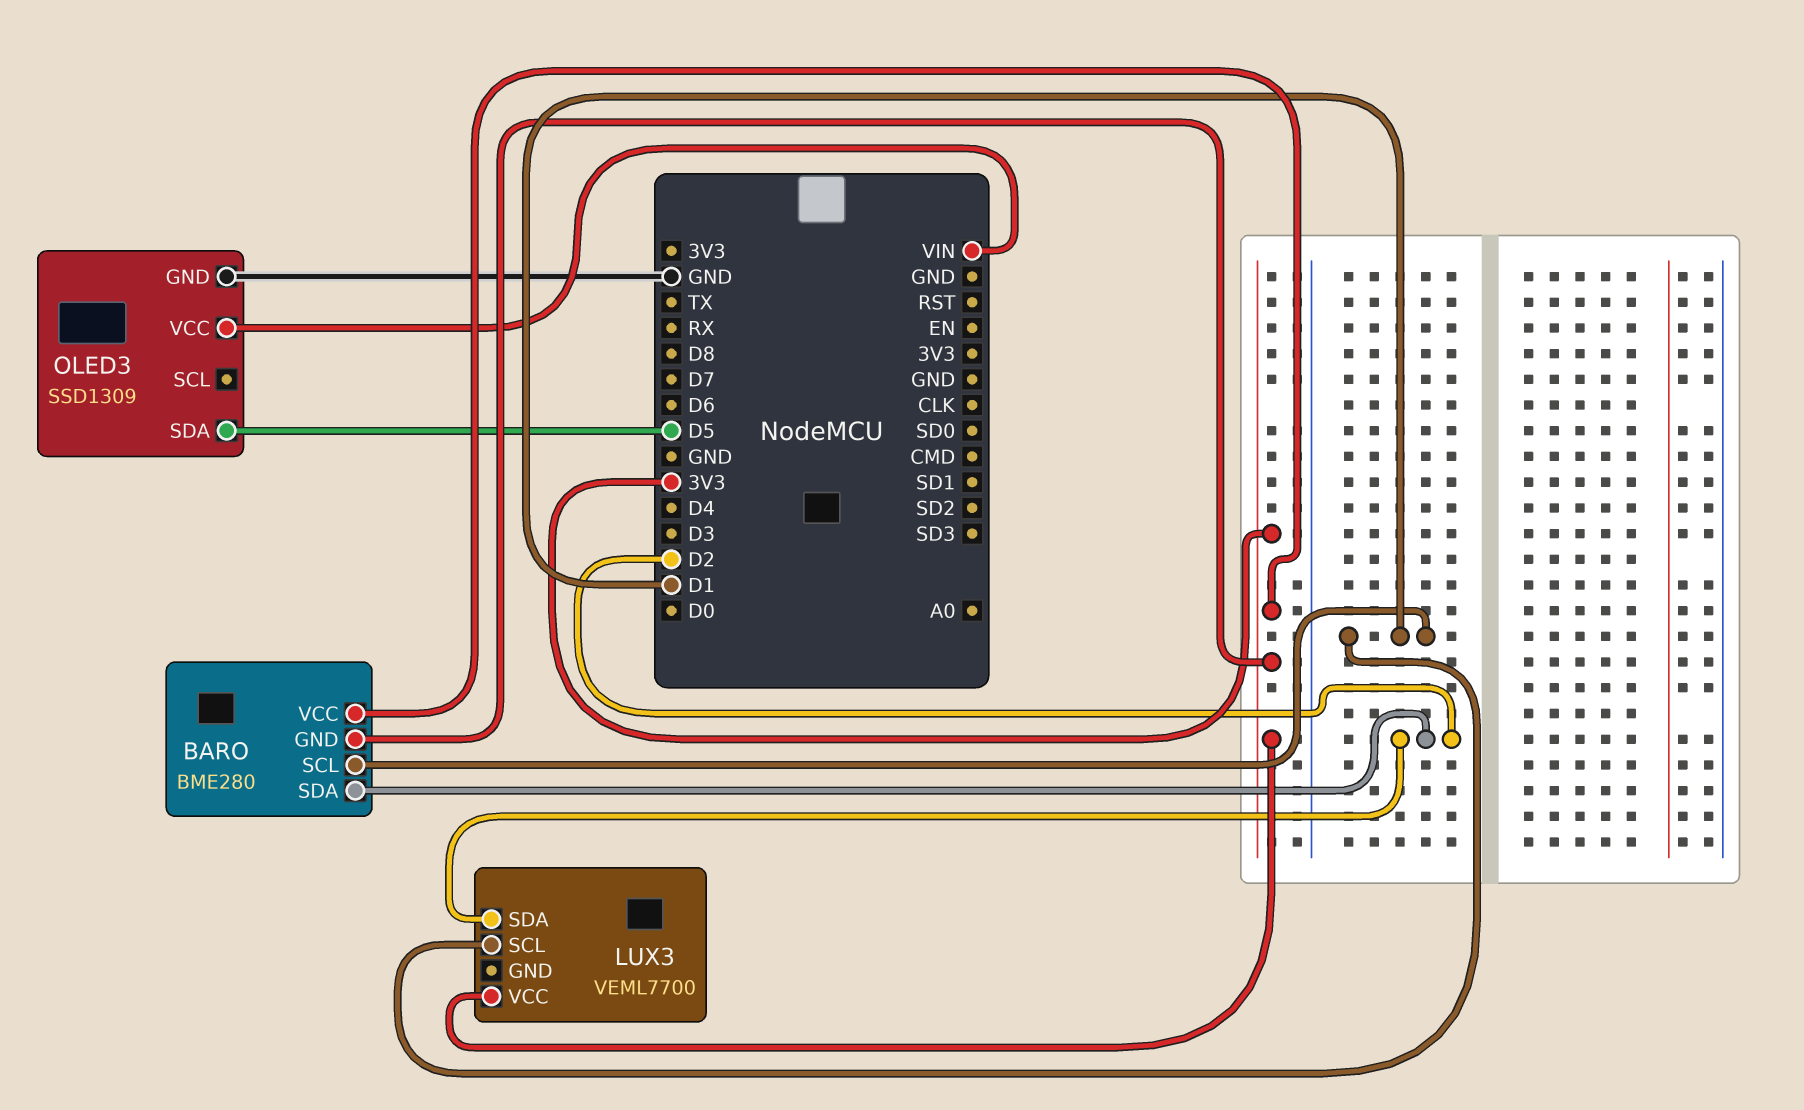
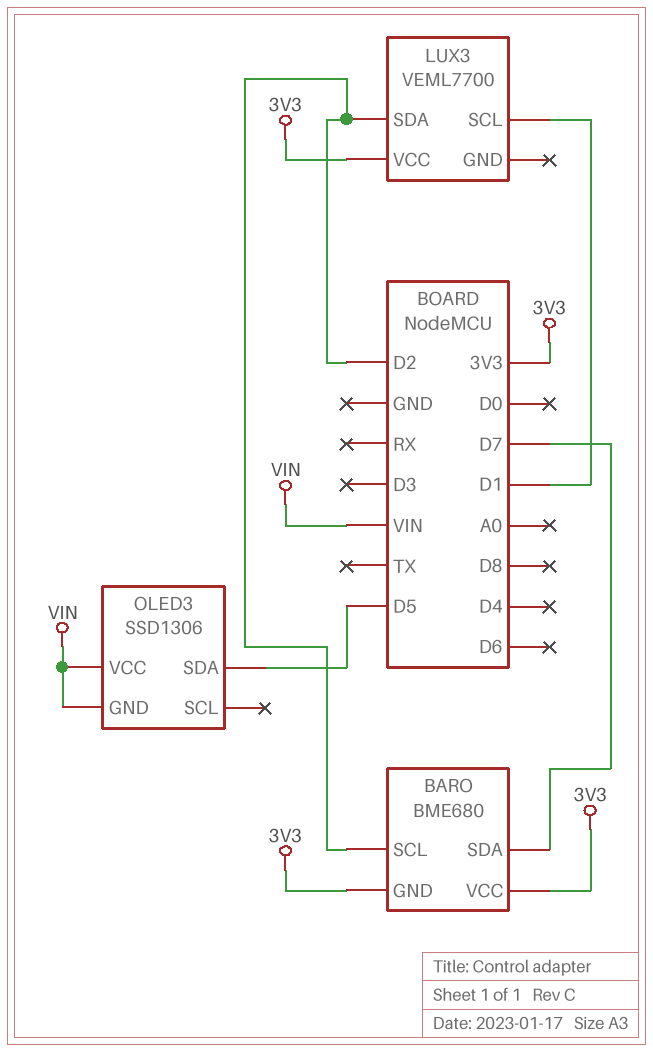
BARO: BME280 -> BME680
BARO pin SCL: D1 -> D2
BARO pin SDA: D2 -> D7
OLED3: SSD1309 -> SSD1306
OLED3 pin GND: GND -> VIN

